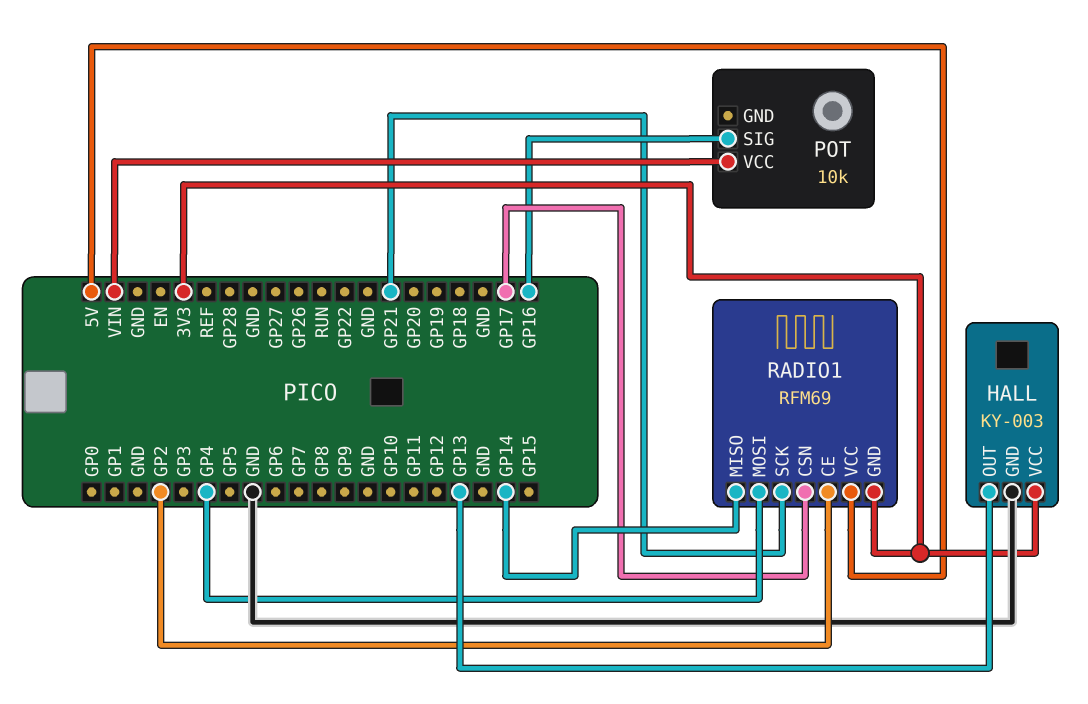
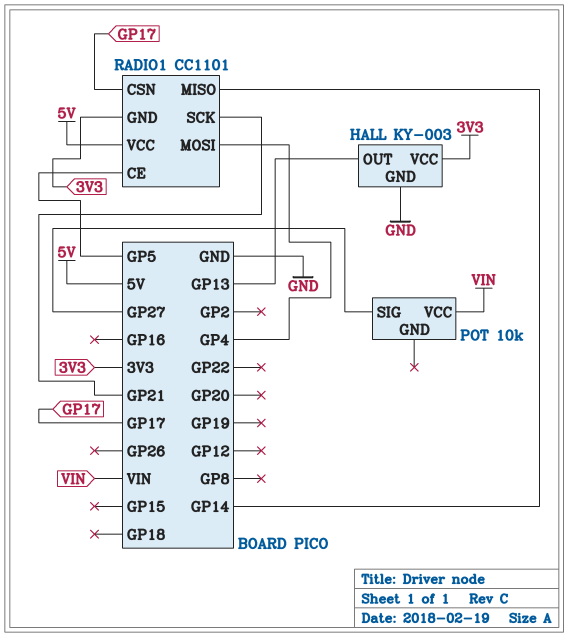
POT pin SIG: GP16 -> GP27
RADIO1: RFM69 -> CC1101
RADIO1 pin CE: GP2 -> GP5

